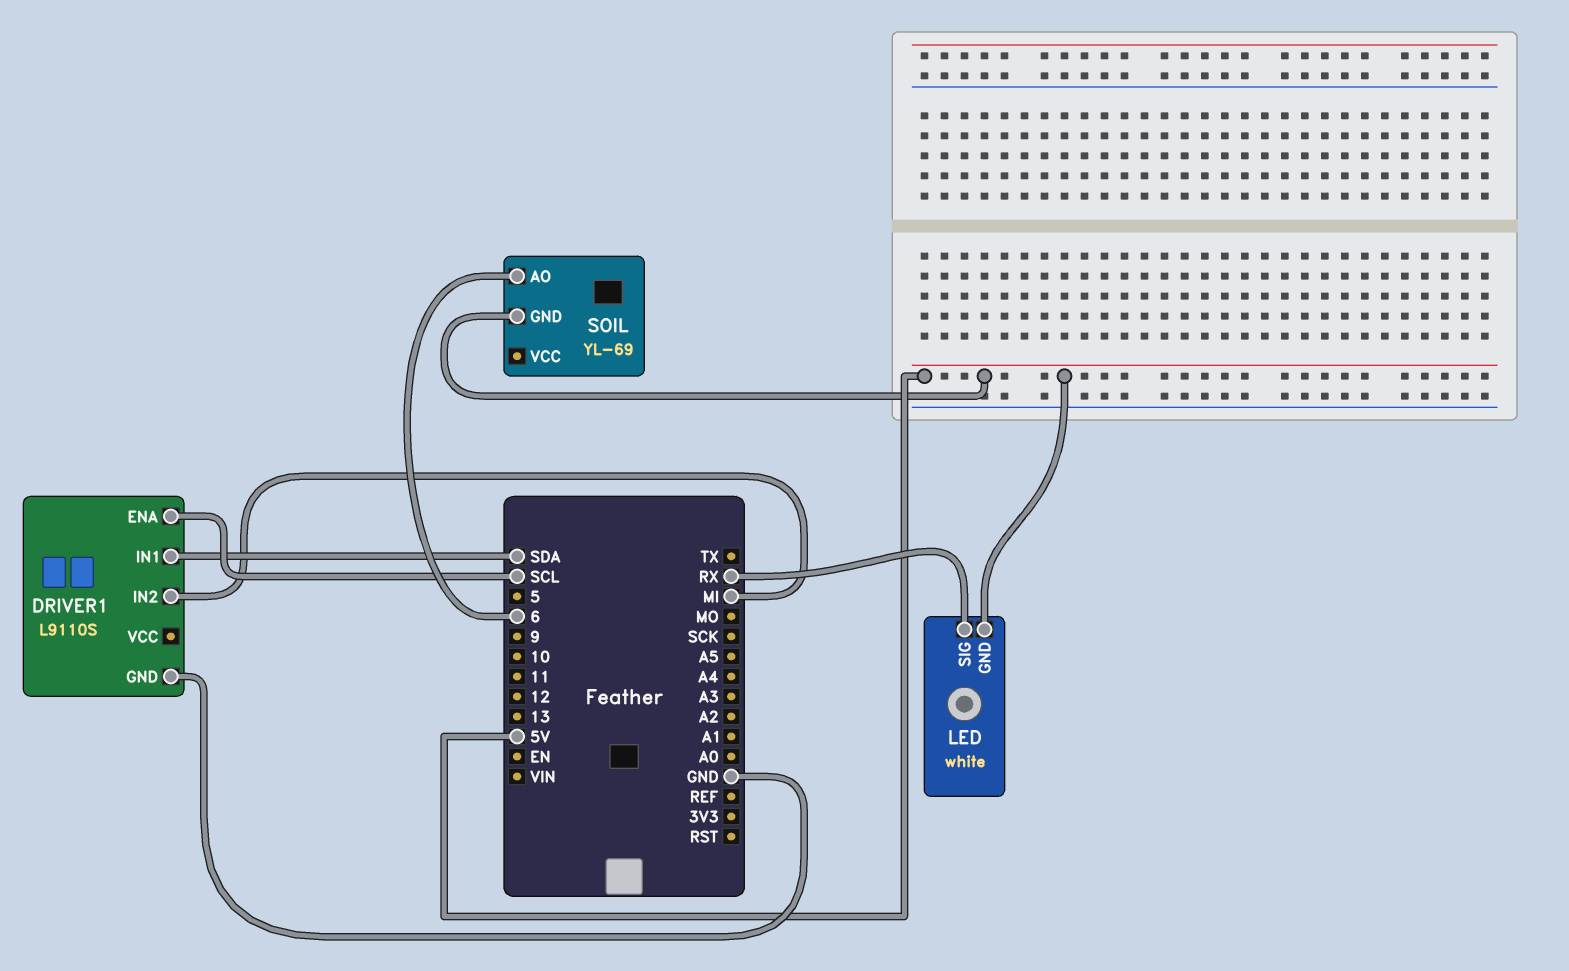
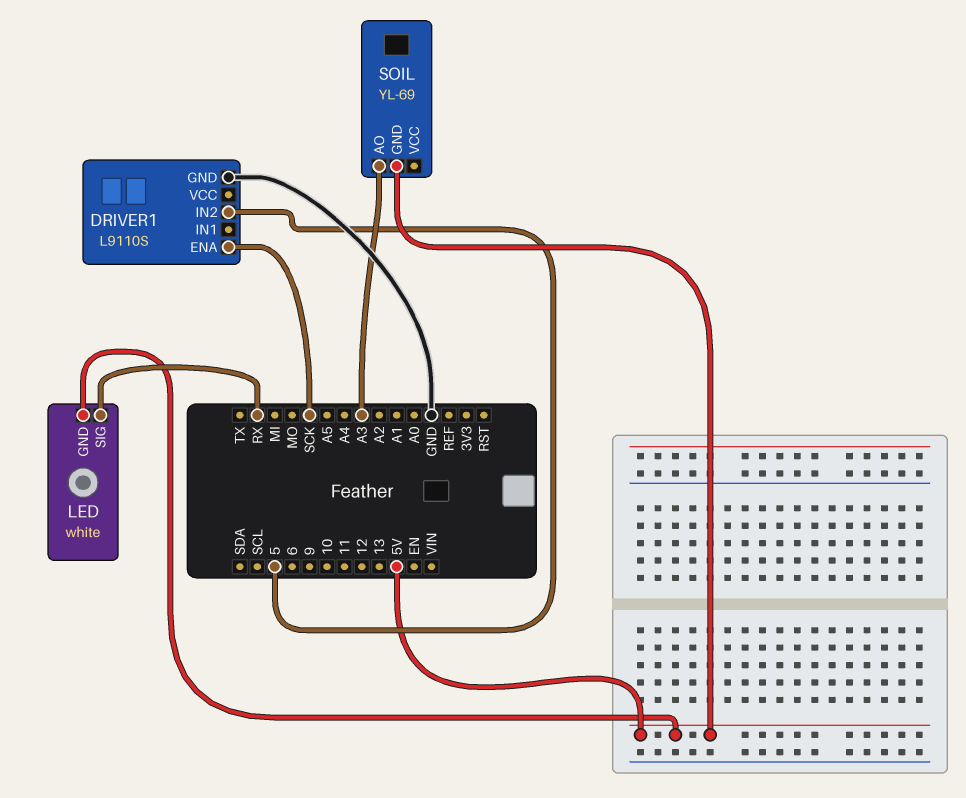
DRIVER1 pin ENA: SCL -> SCK
DRIVER1 pin IN1: SDA -> none
DRIVER1 pin IN2: MI -> 5
SOIL pin AO: 6 -> A3

